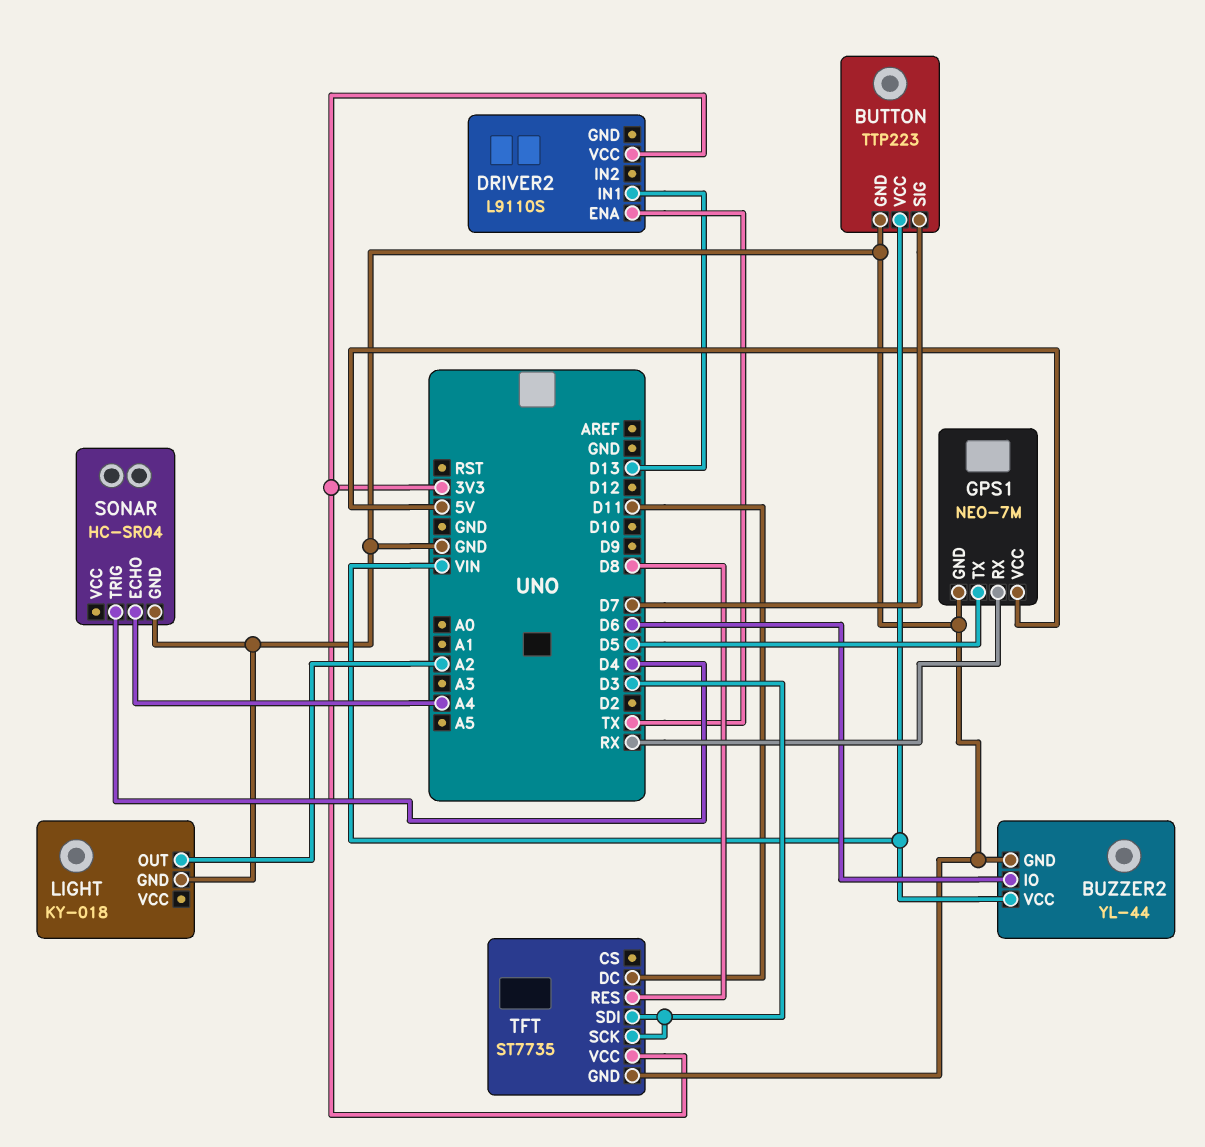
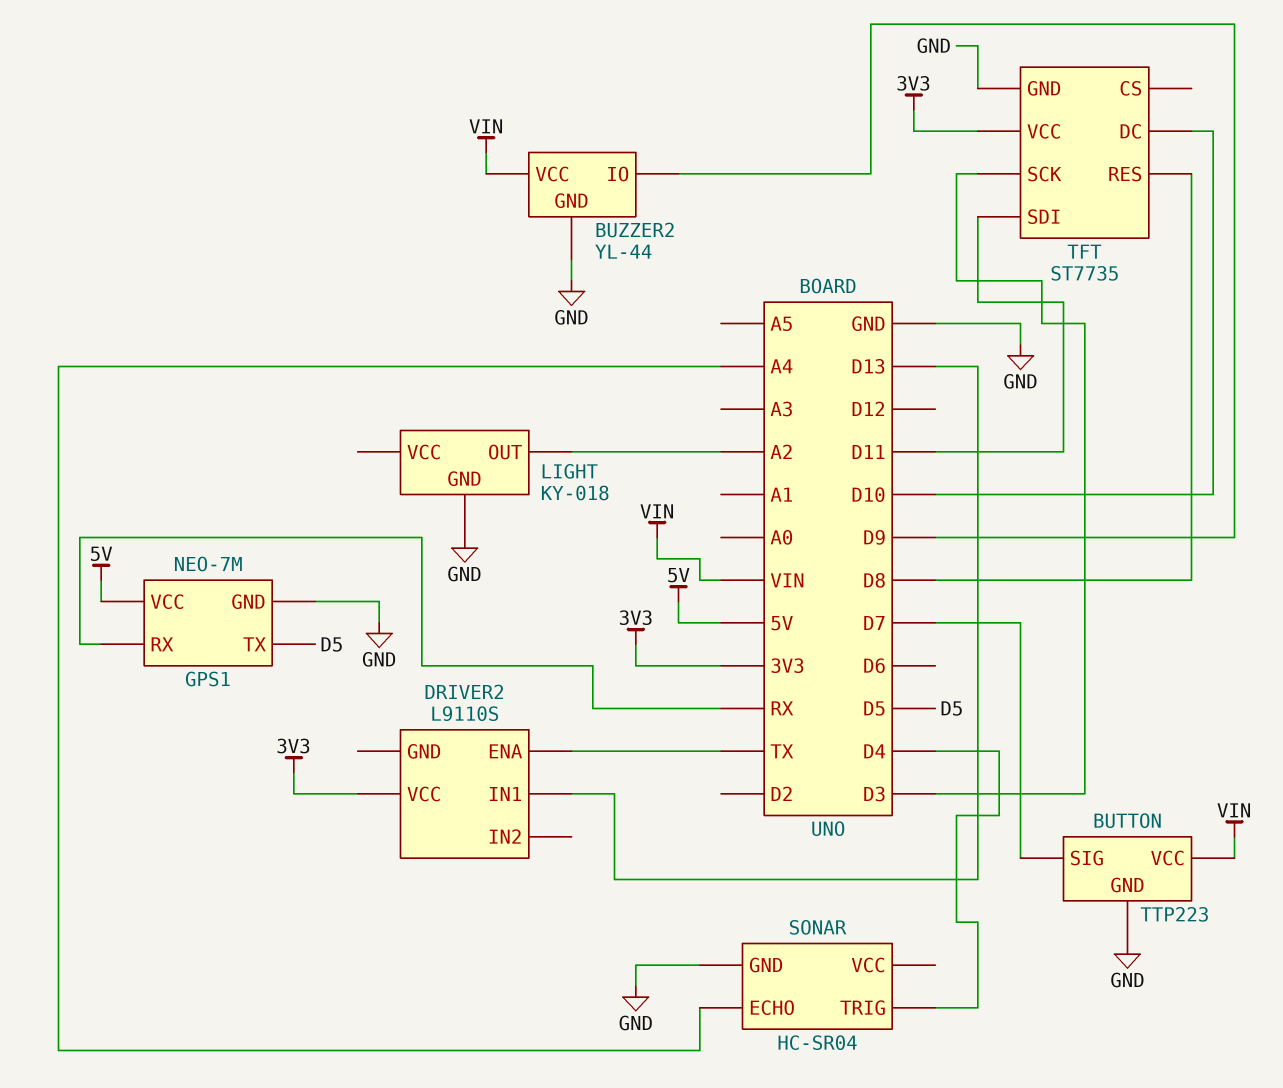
BUZZER2 pin IO: D6 -> D9
TFT pin DC: D11 -> D10
TFT pin SDI: D3 -> D11

